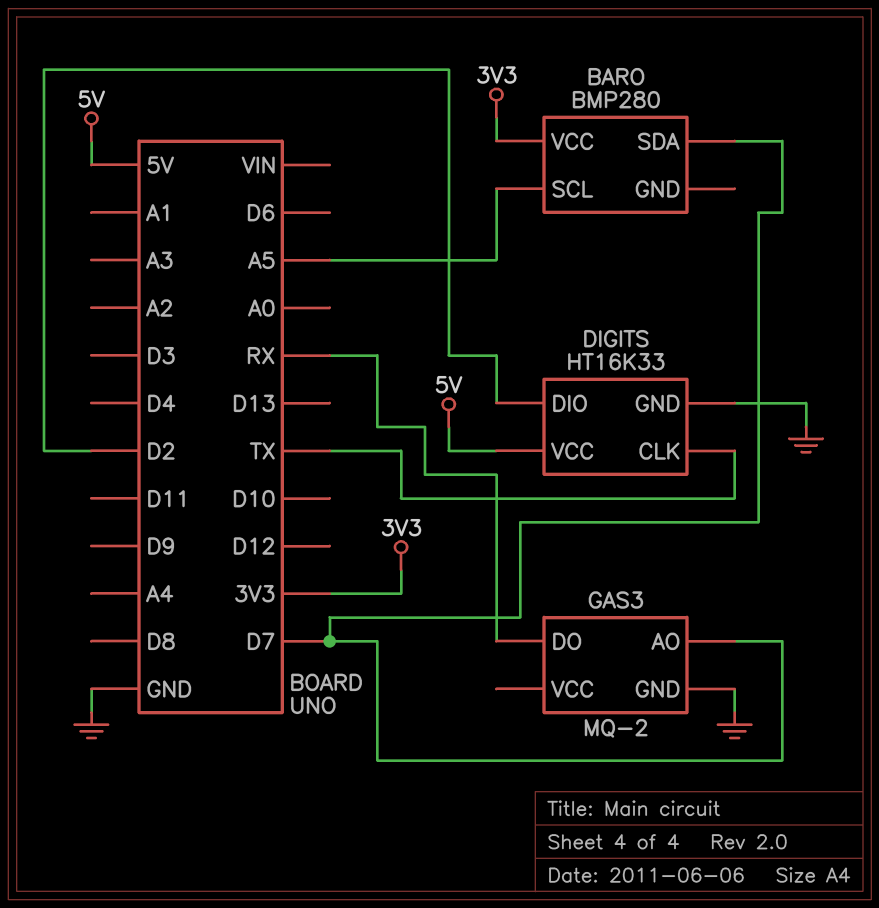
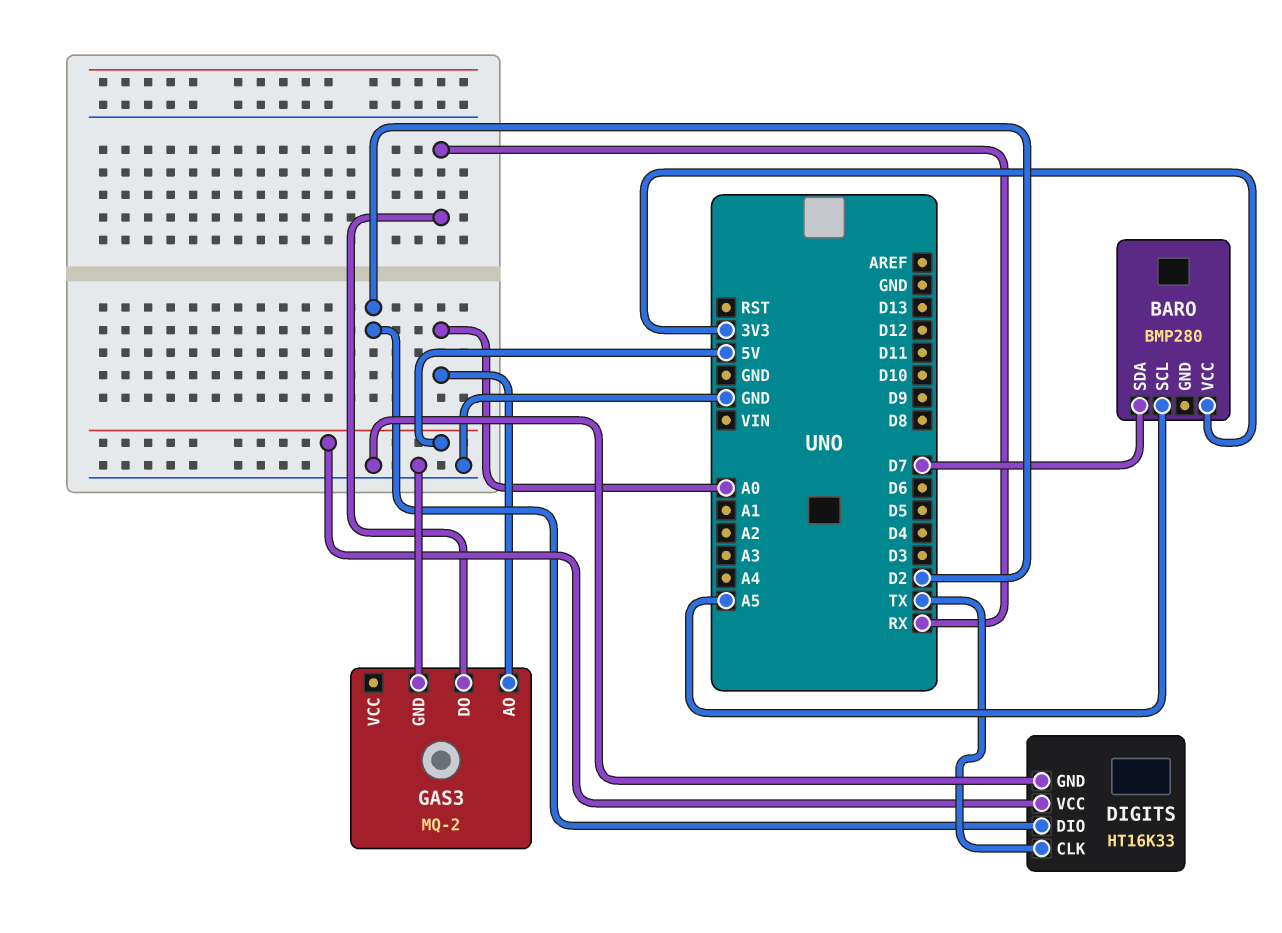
GAS3 pin AO: D7 -> A0

